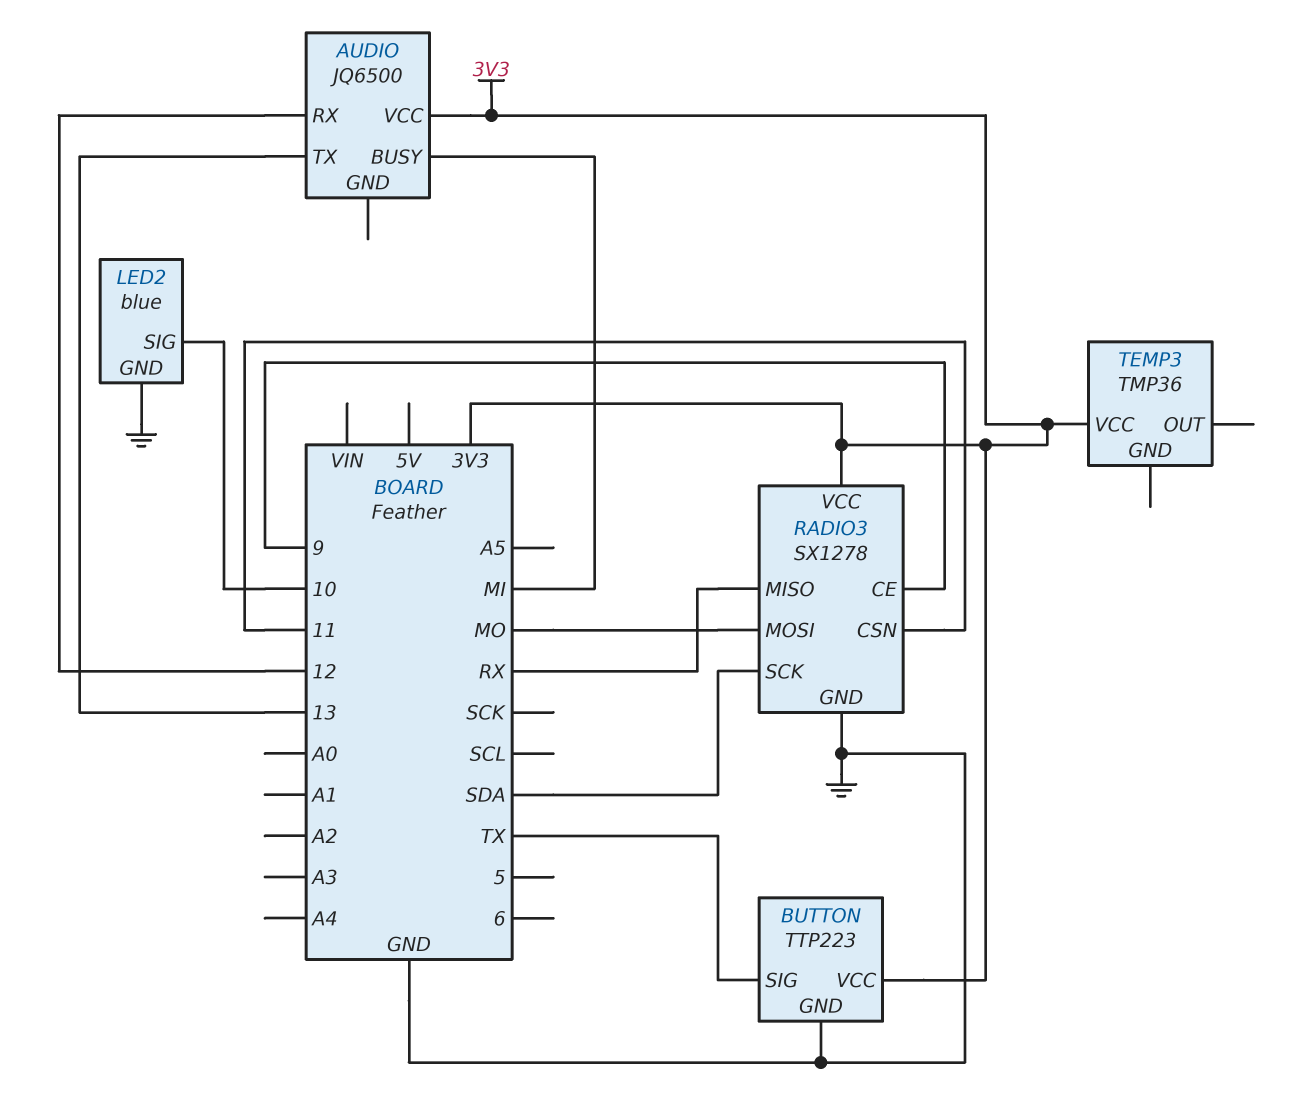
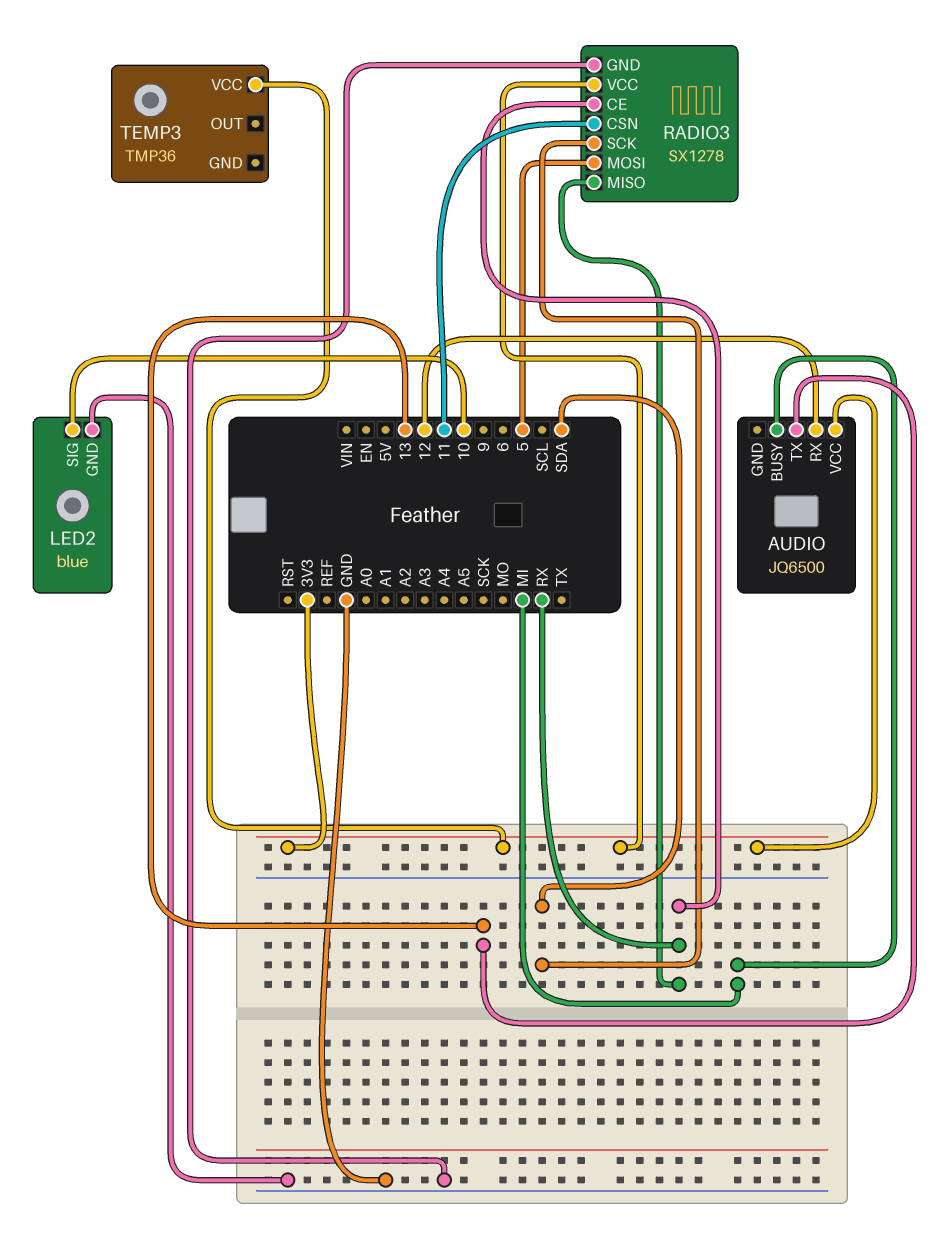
BUTTON: TTP223 -> none
BUTTON pin GND: GND -> none
BUTTON pin SIG: TX -> none
BUTTON pin VCC: 3V3 -> none
RADIO3 pin CE: 9 -> RX
RADIO3 pin MOSI: MO -> 5

